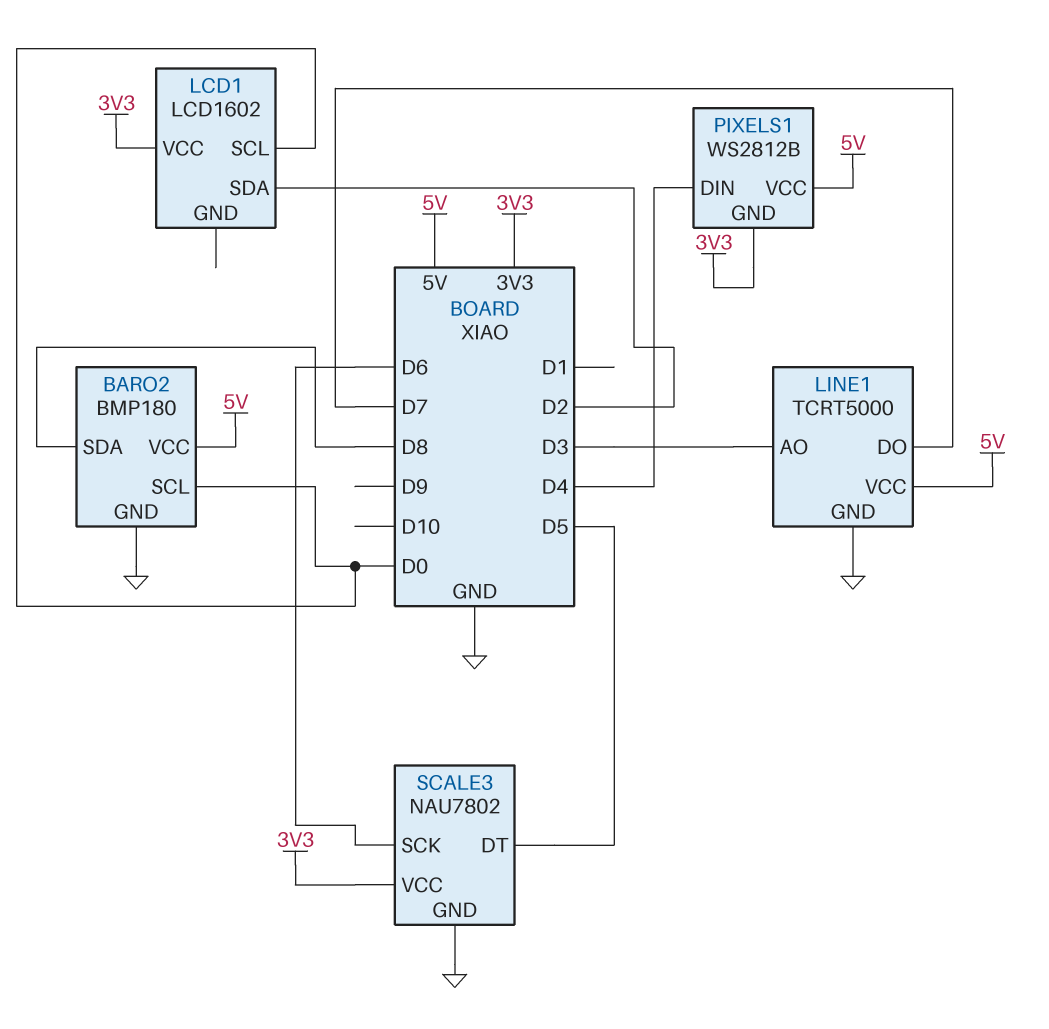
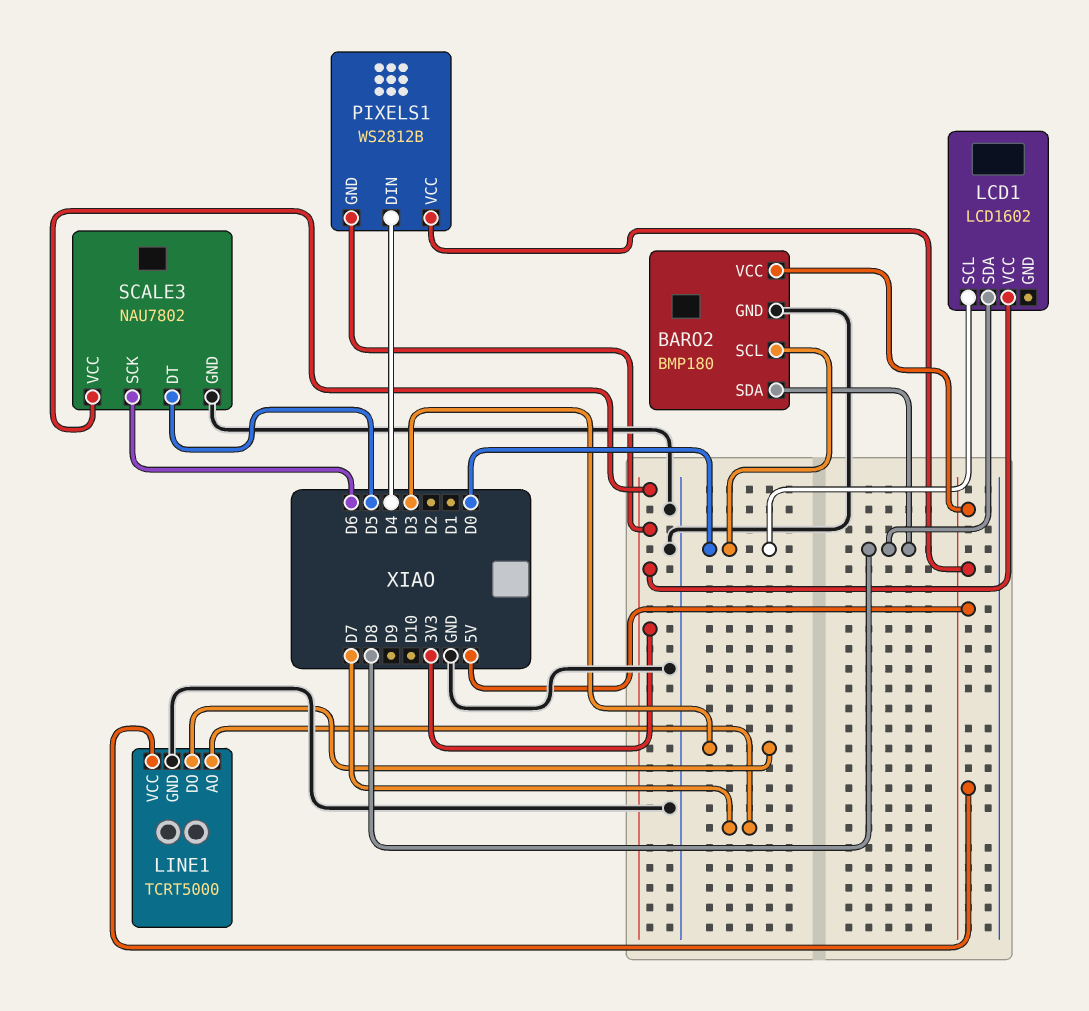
LCD1 pin SDA: D2 -> D8
LINE1 pin AO: D3 -> D7
LINE1 pin DO: D7 -> D3

